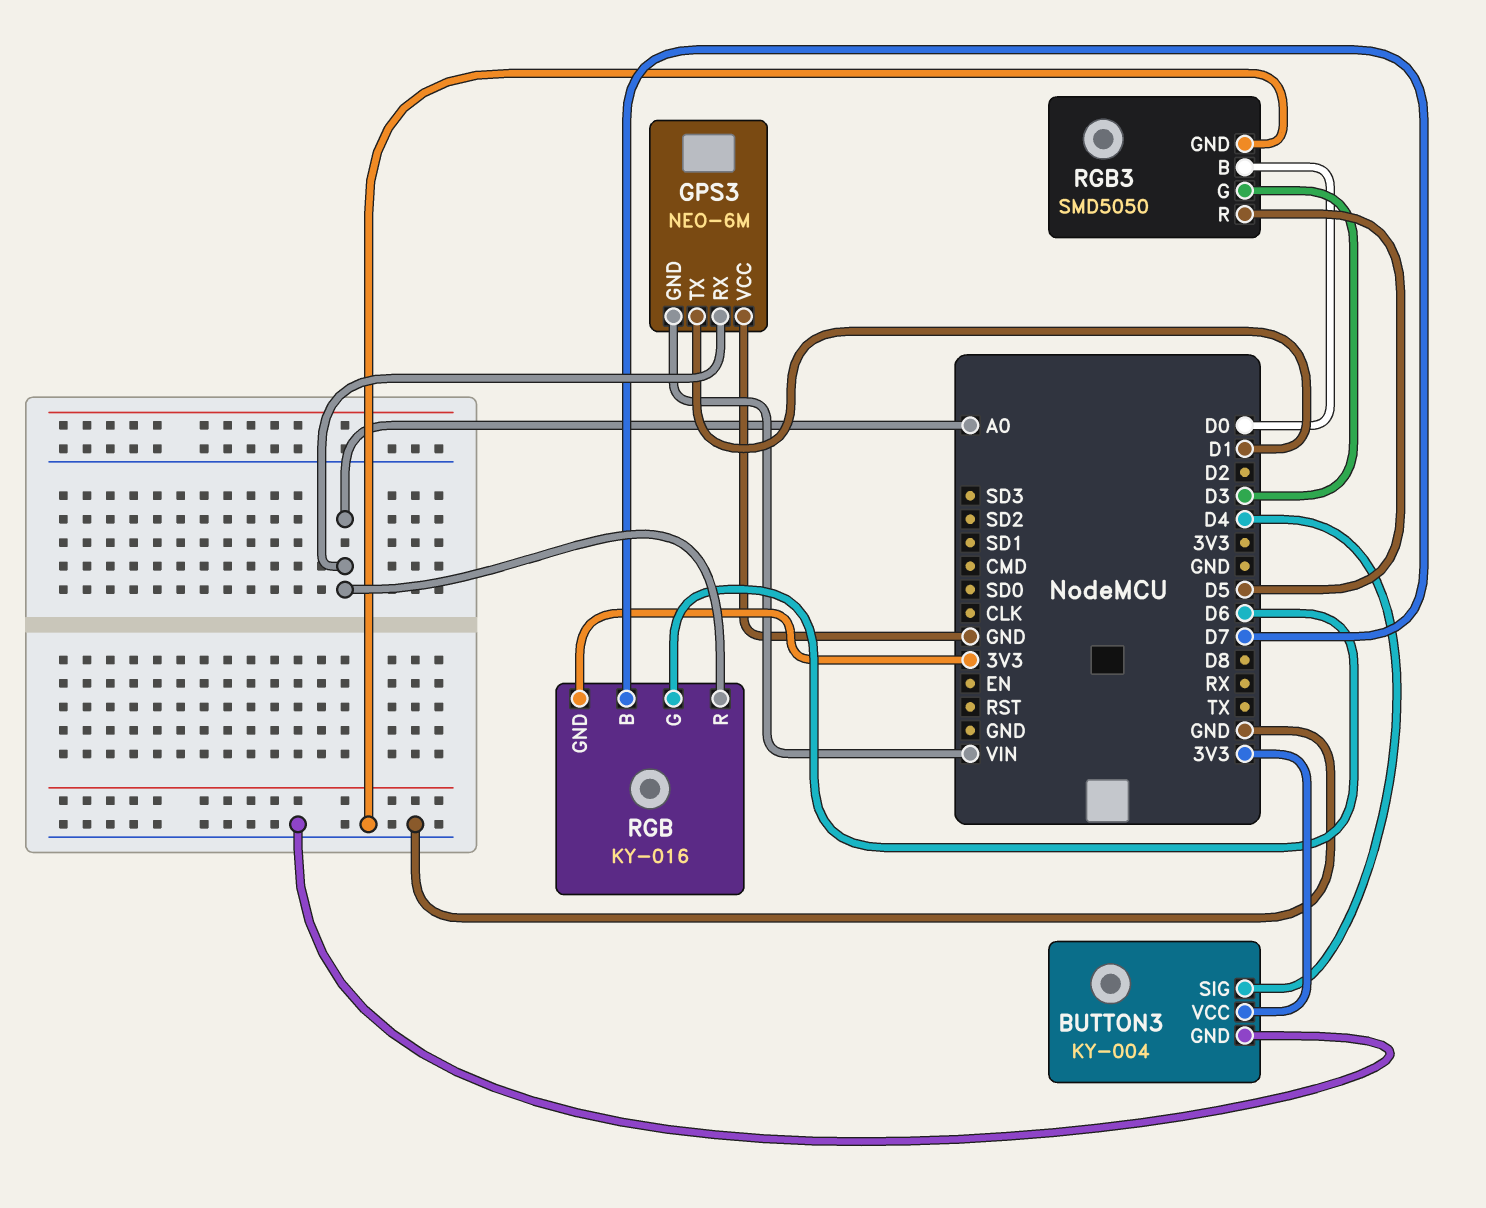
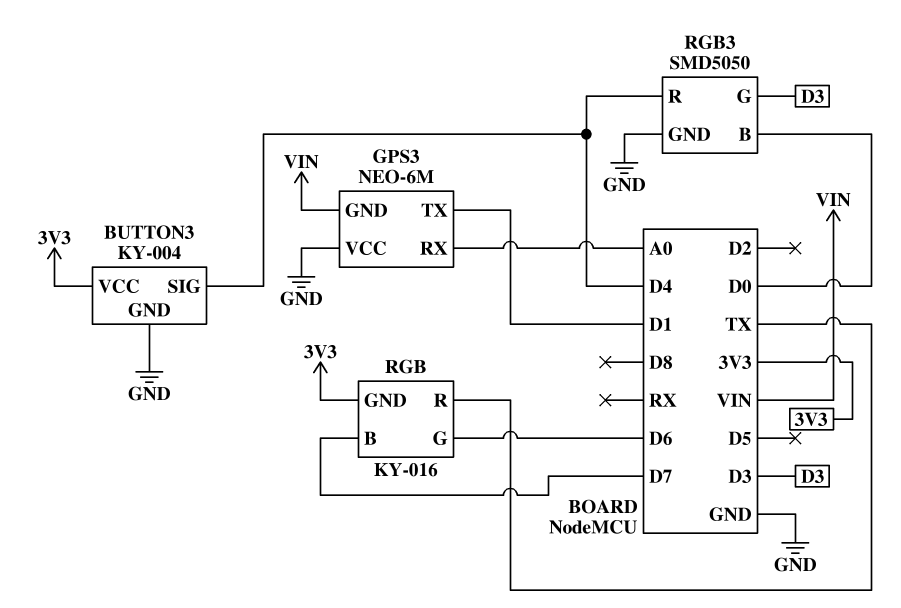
RGB pin R: A0 -> TX
RGB3 pin R: D5 -> D4

